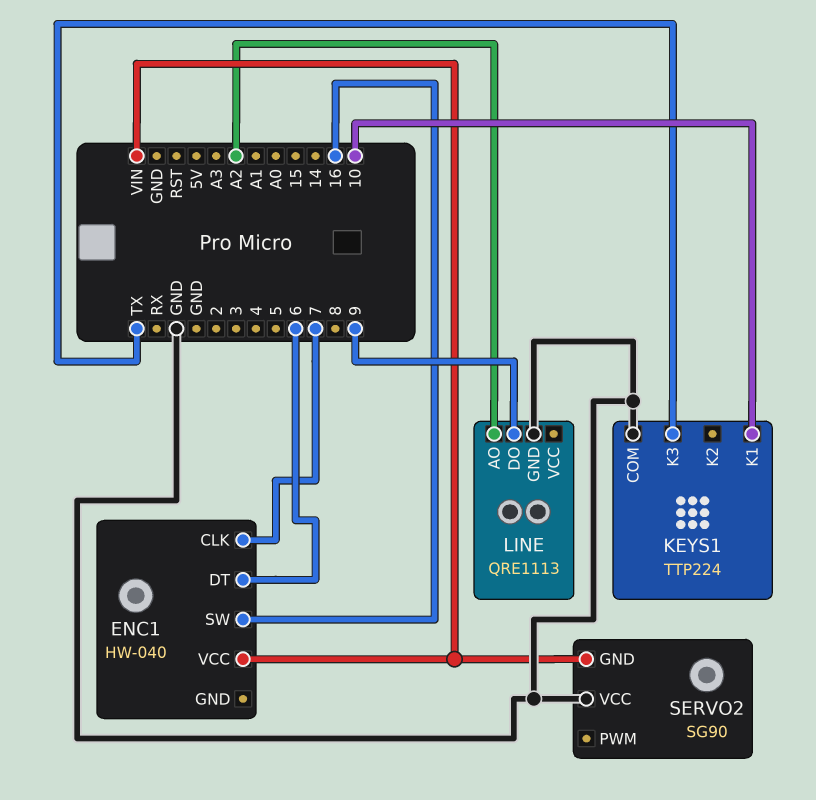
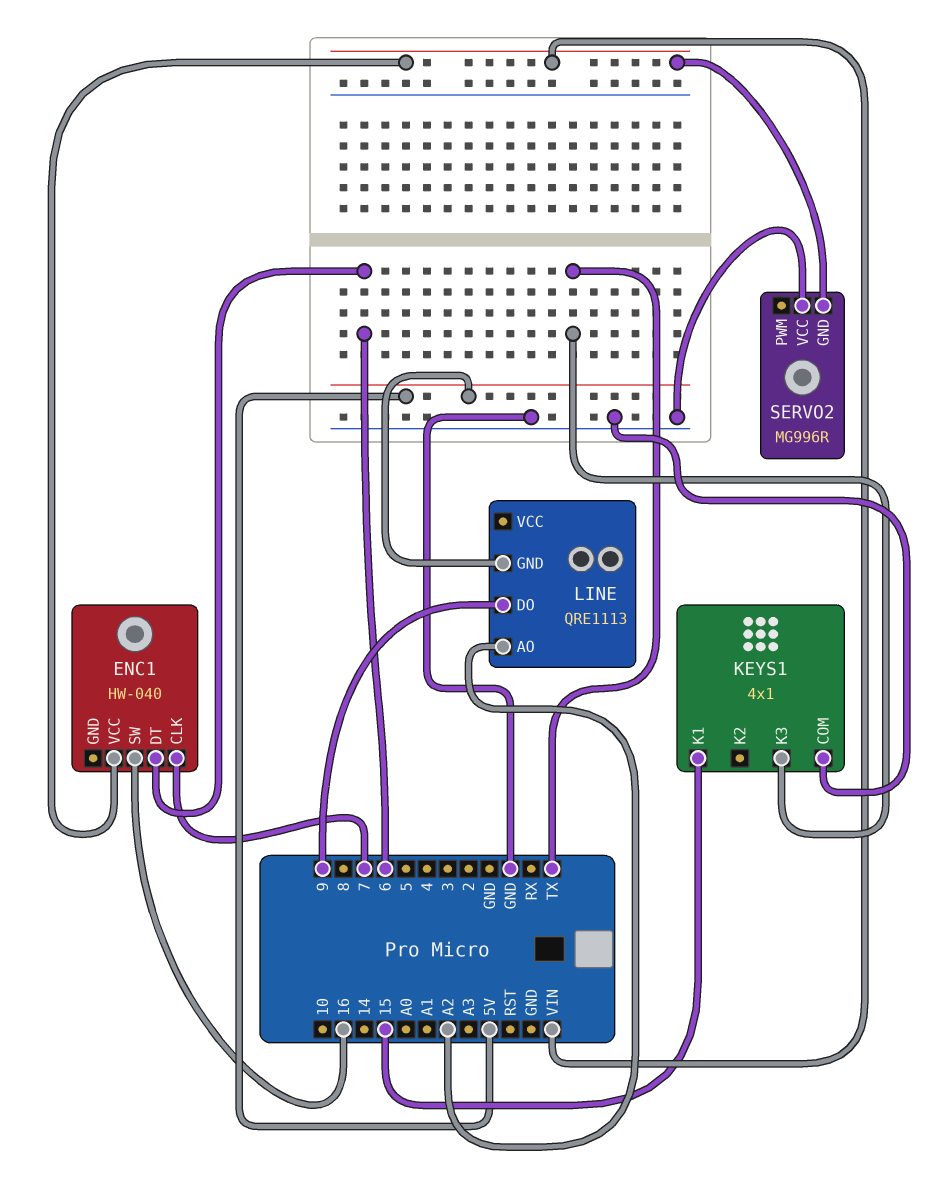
KEYS1: TTP224 -> 4x1
KEYS1 pin K1: 10 -> 15
LINE pin GND: GND -> 5V
SERVO2: SG90 -> MG996R

